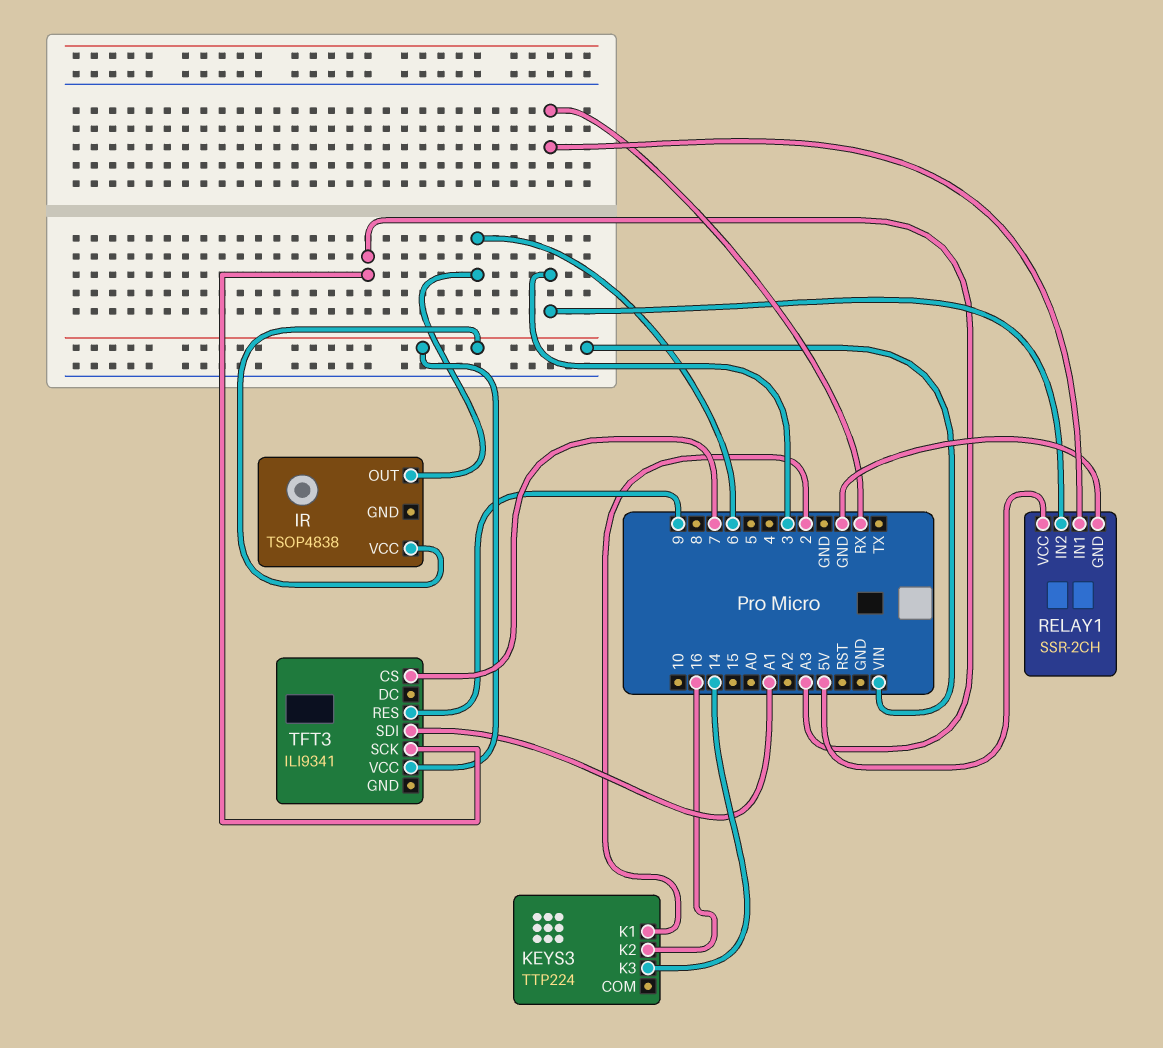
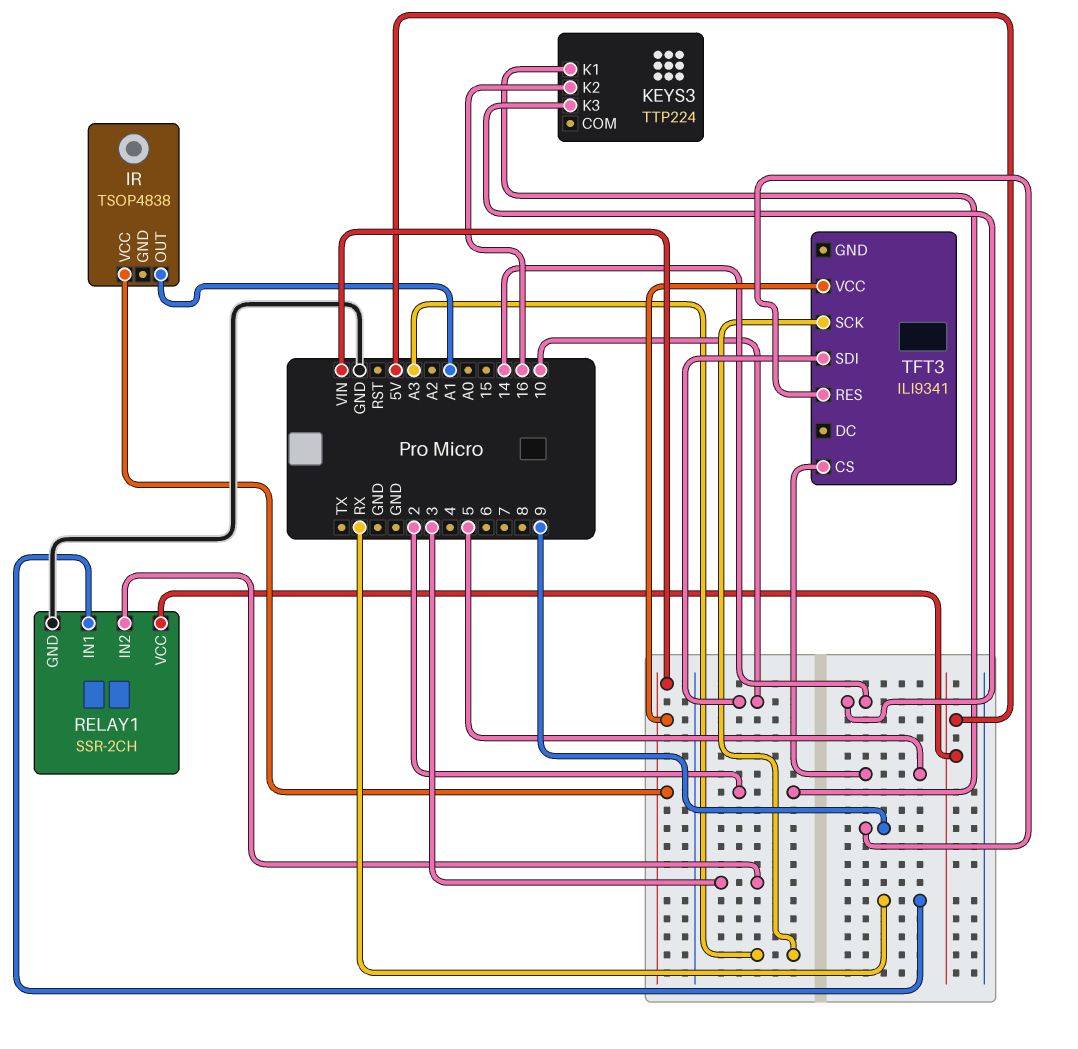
IR pin OUT: 6 -> A1
TFT3 pin CS: 7 -> 5
TFT3 pin SDI: A1 -> 10

